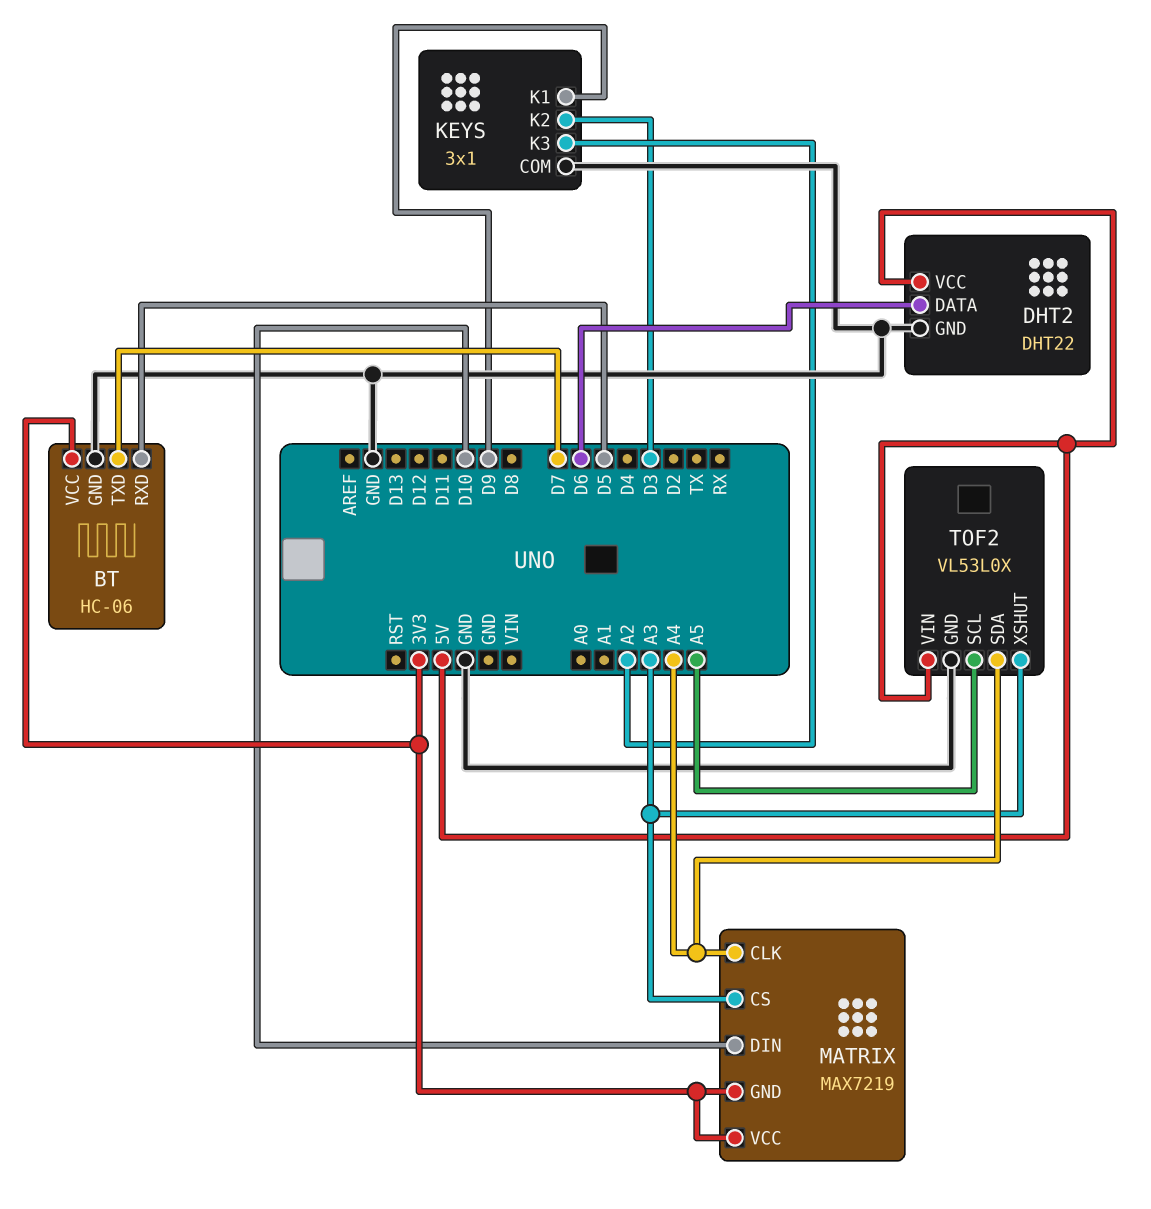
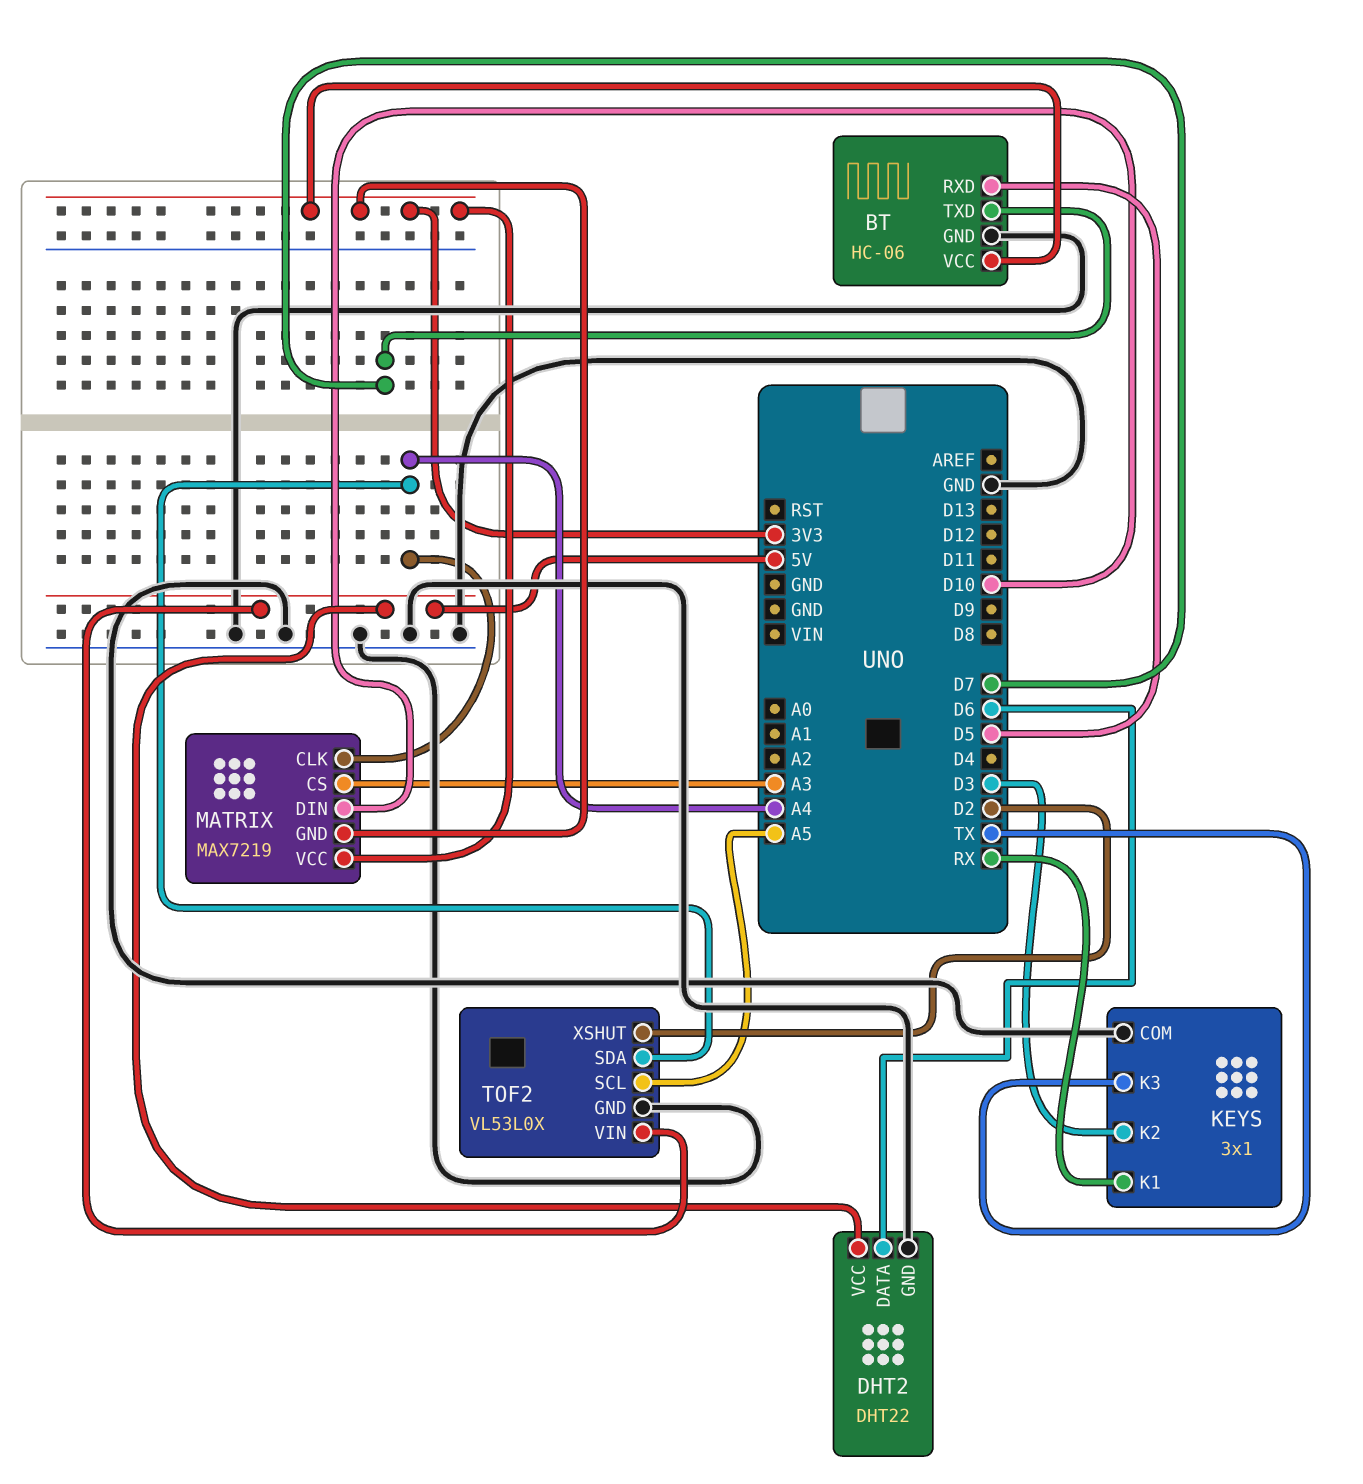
KEYS pin K1: D9 -> RX
KEYS pin K3: A2 -> TX
TOF2 pin XSHUT: A3 -> D2

